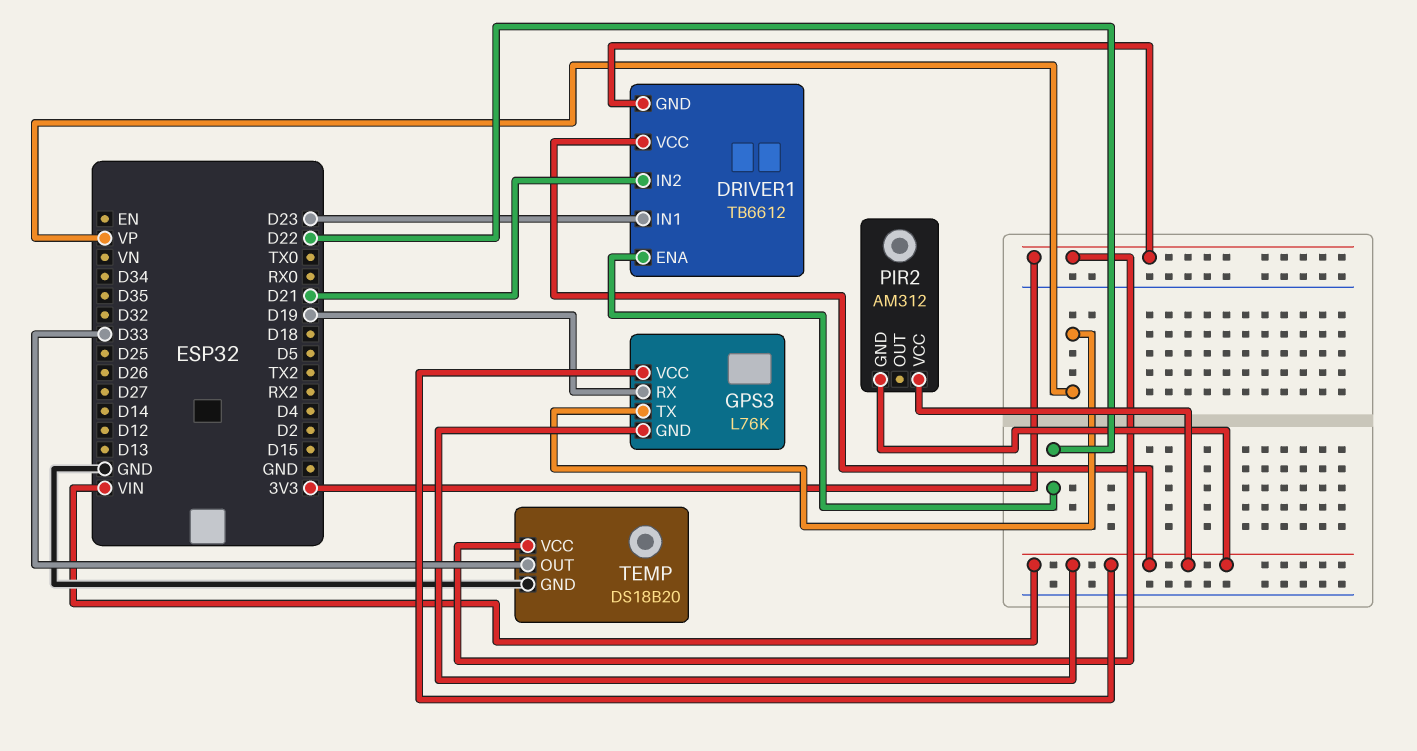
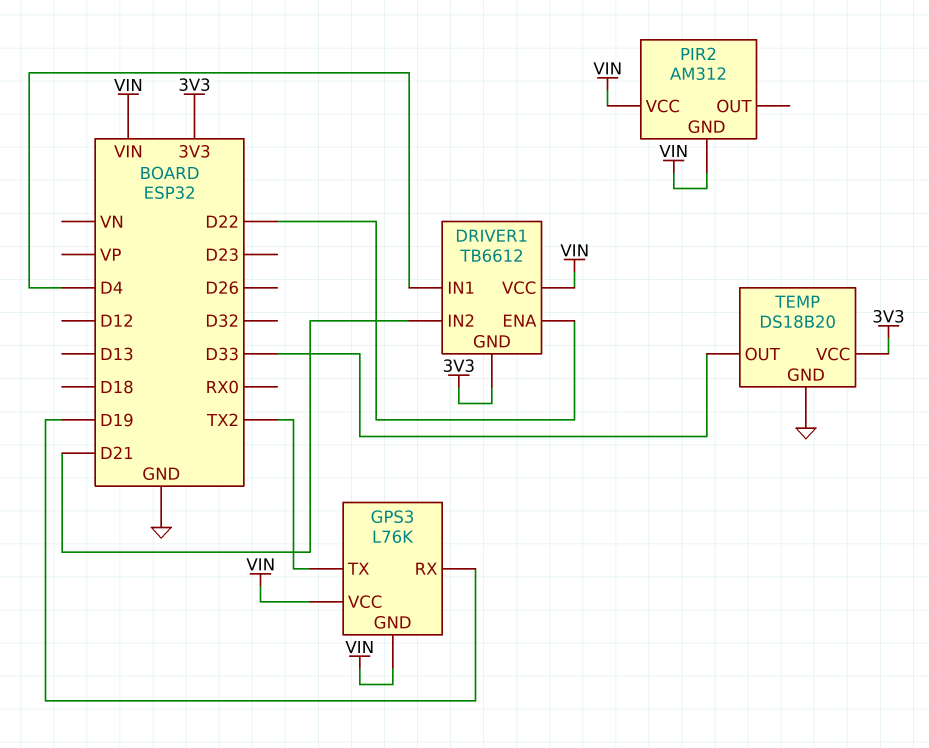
DRIVER1 pin IN1: D23 -> D4
GPS3 pin TX: VP -> TX2

